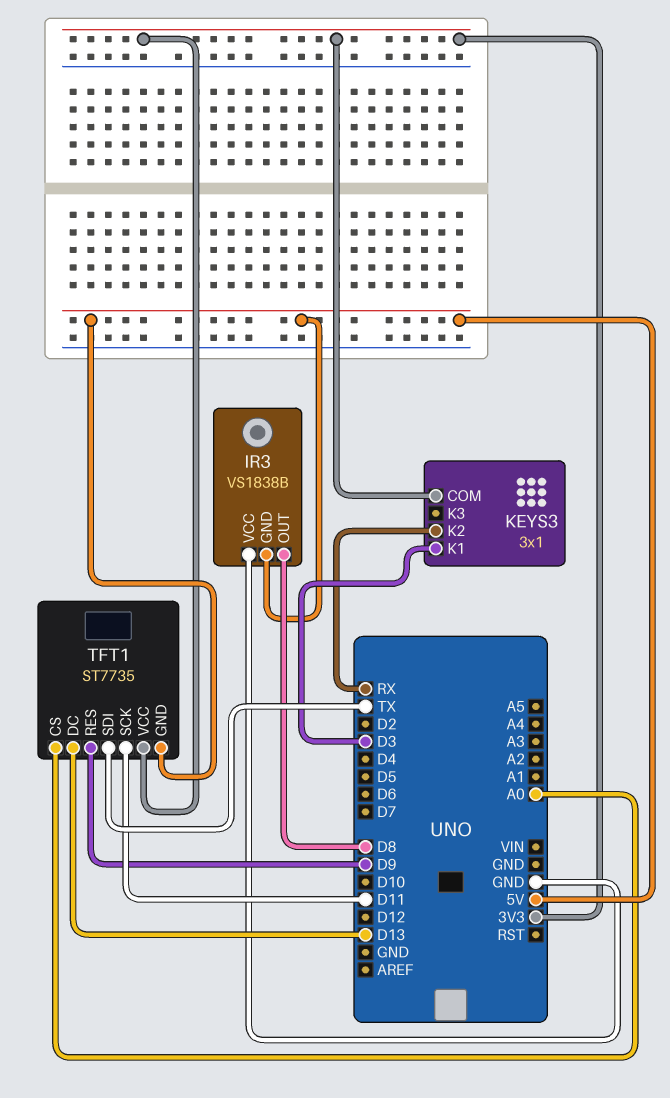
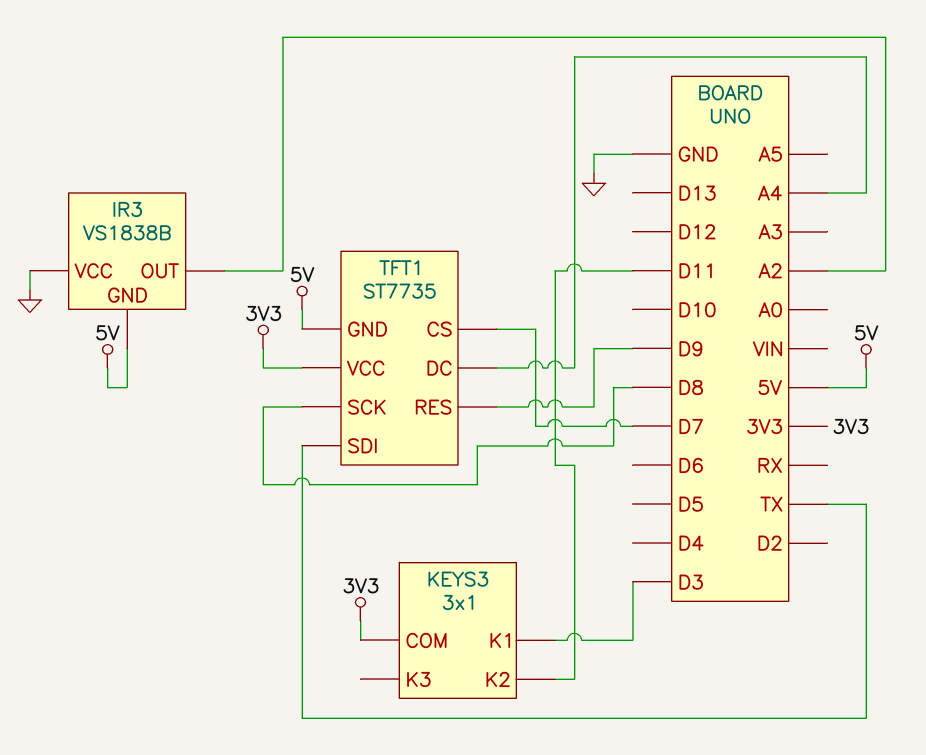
IR3 pin OUT: D8 -> A2
KEYS3 pin K2: RX -> D11
TFT1 pin CS: A0 -> D7
TFT1 pin DC: D13 -> A4
TFT1 pin SCK: D11 -> D8

